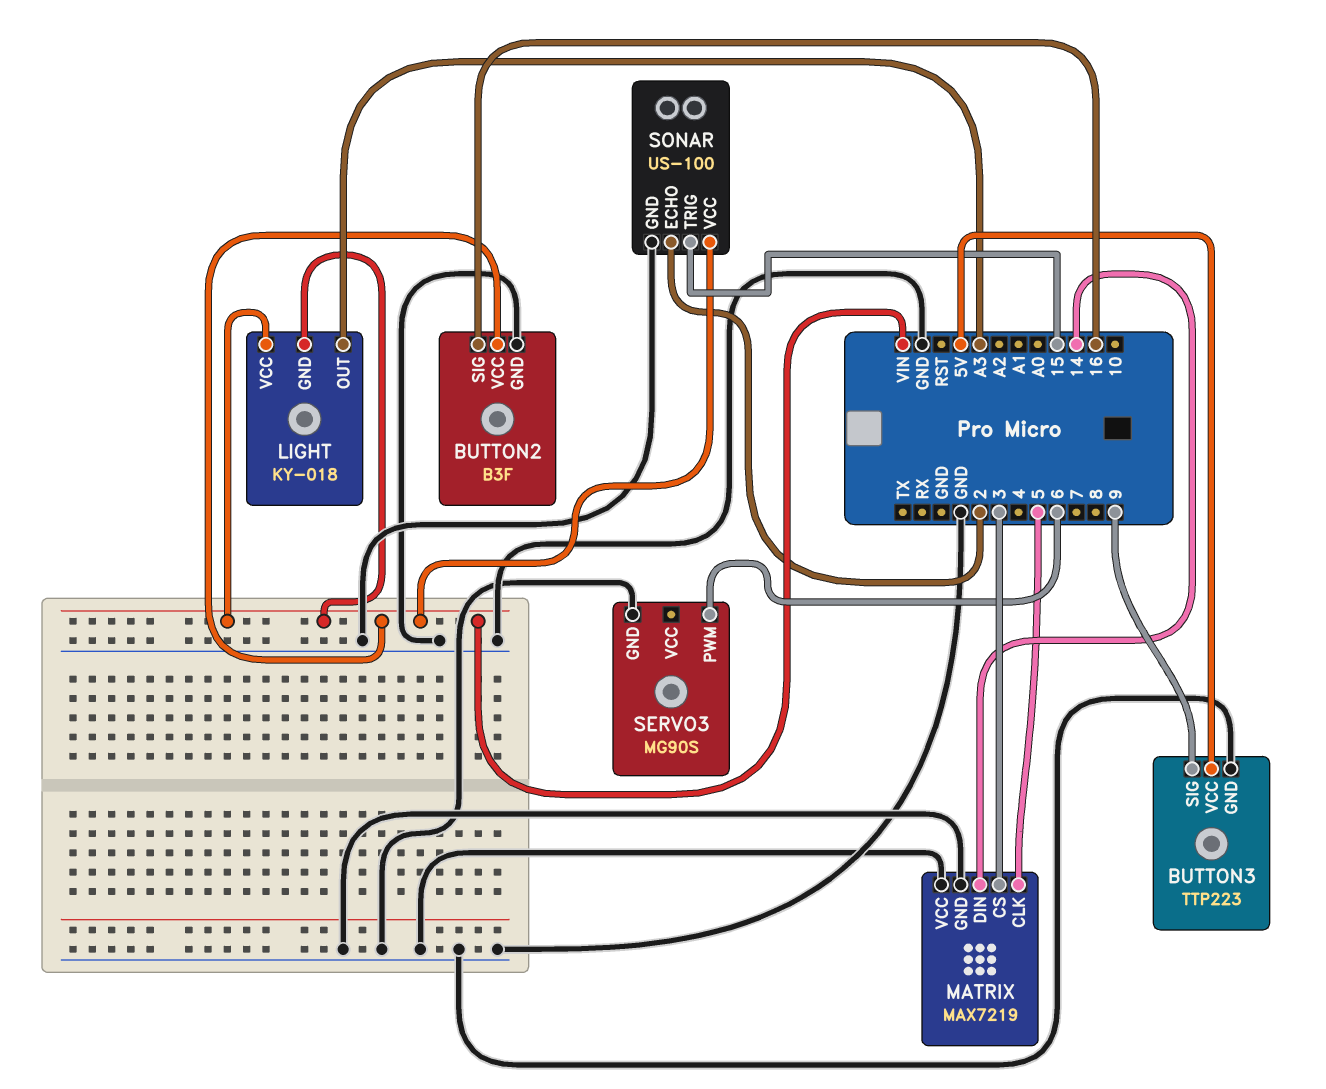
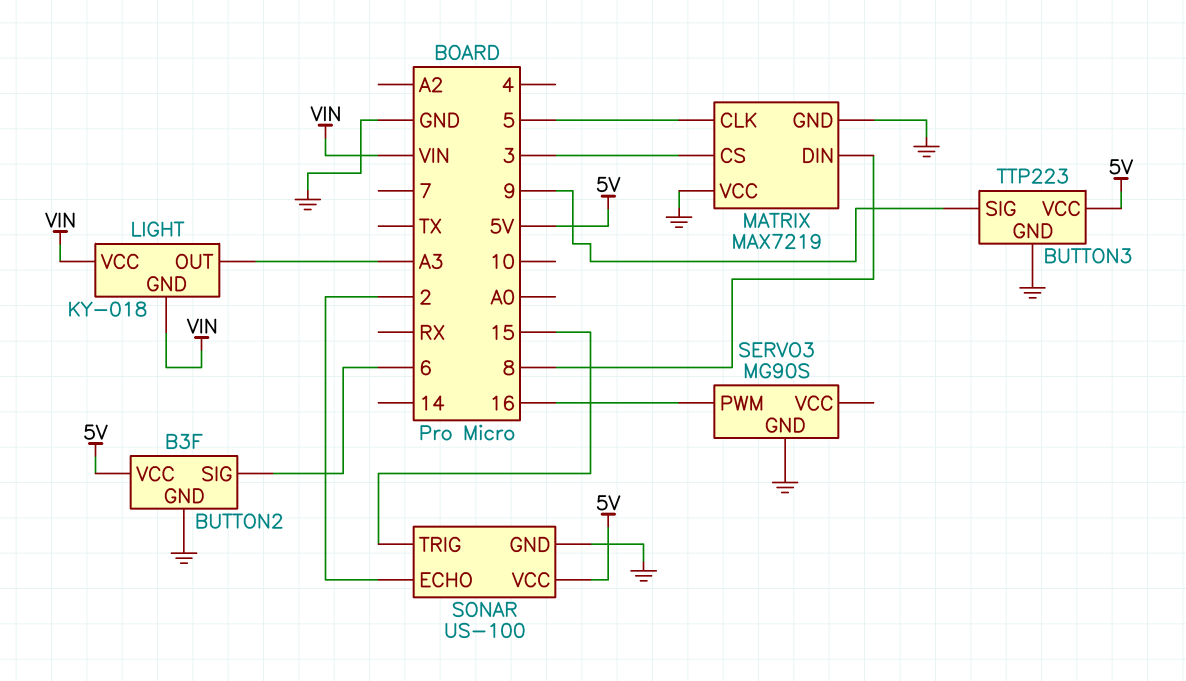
BUTTON2 pin SIG: 16 -> 6
BUTTON2 pin VCC: VIN -> 5V
MATRIX pin DIN: 14 -> 8
SERVO3 pin PWM: 6 -> 16
SONAR pin VCC: VIN -> 5V

